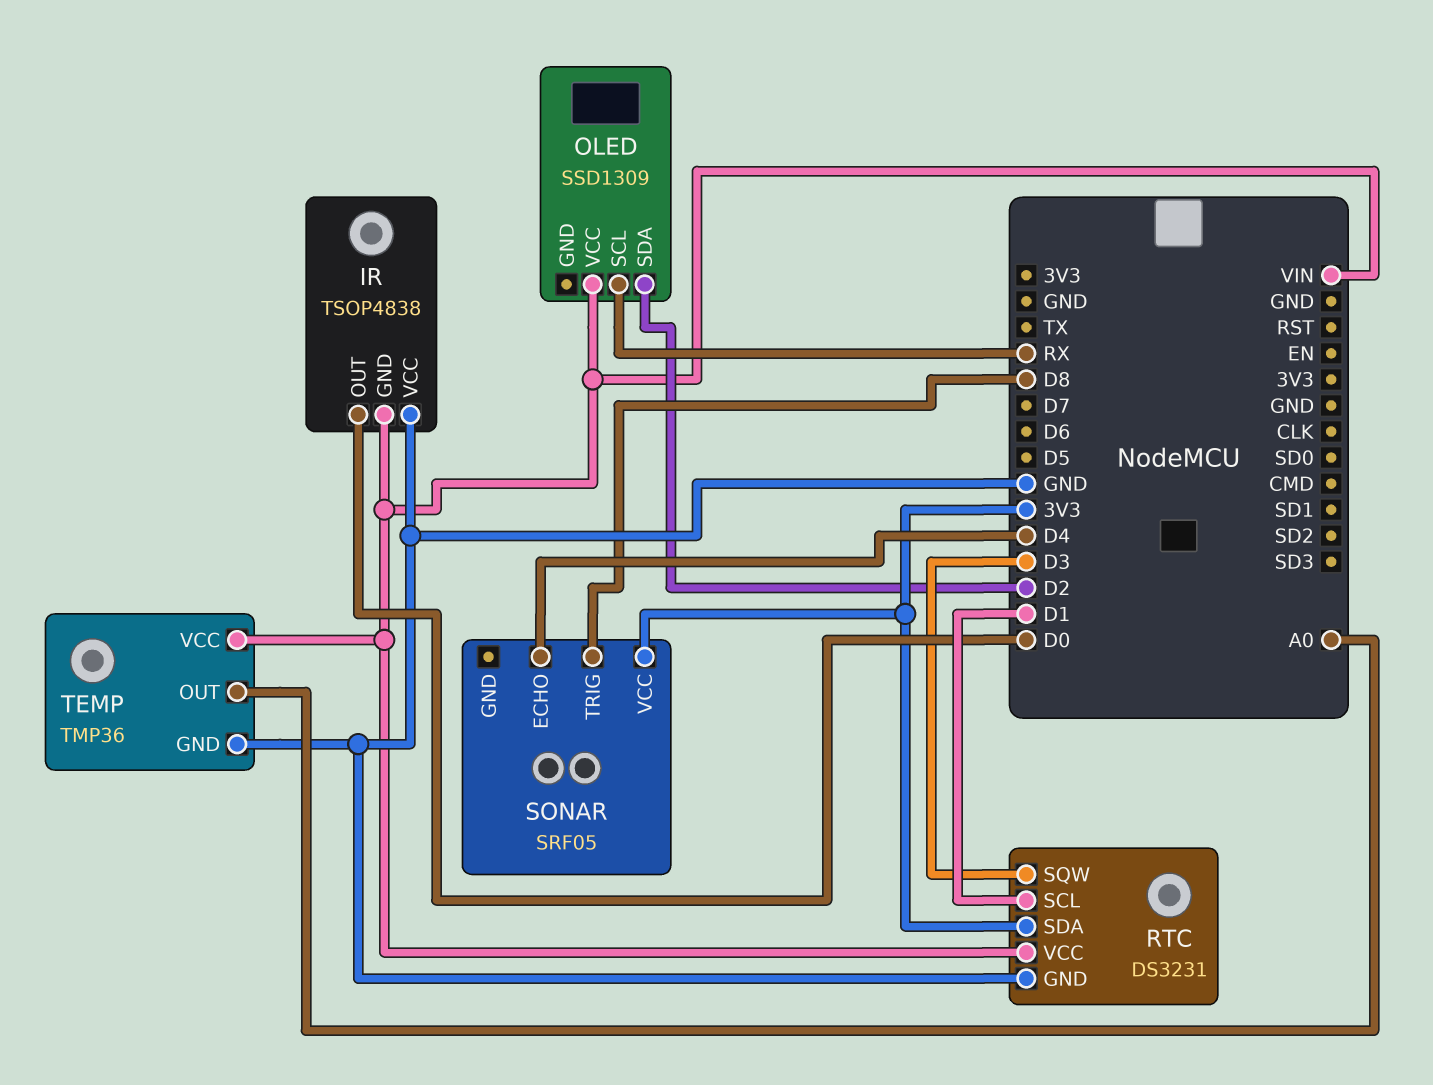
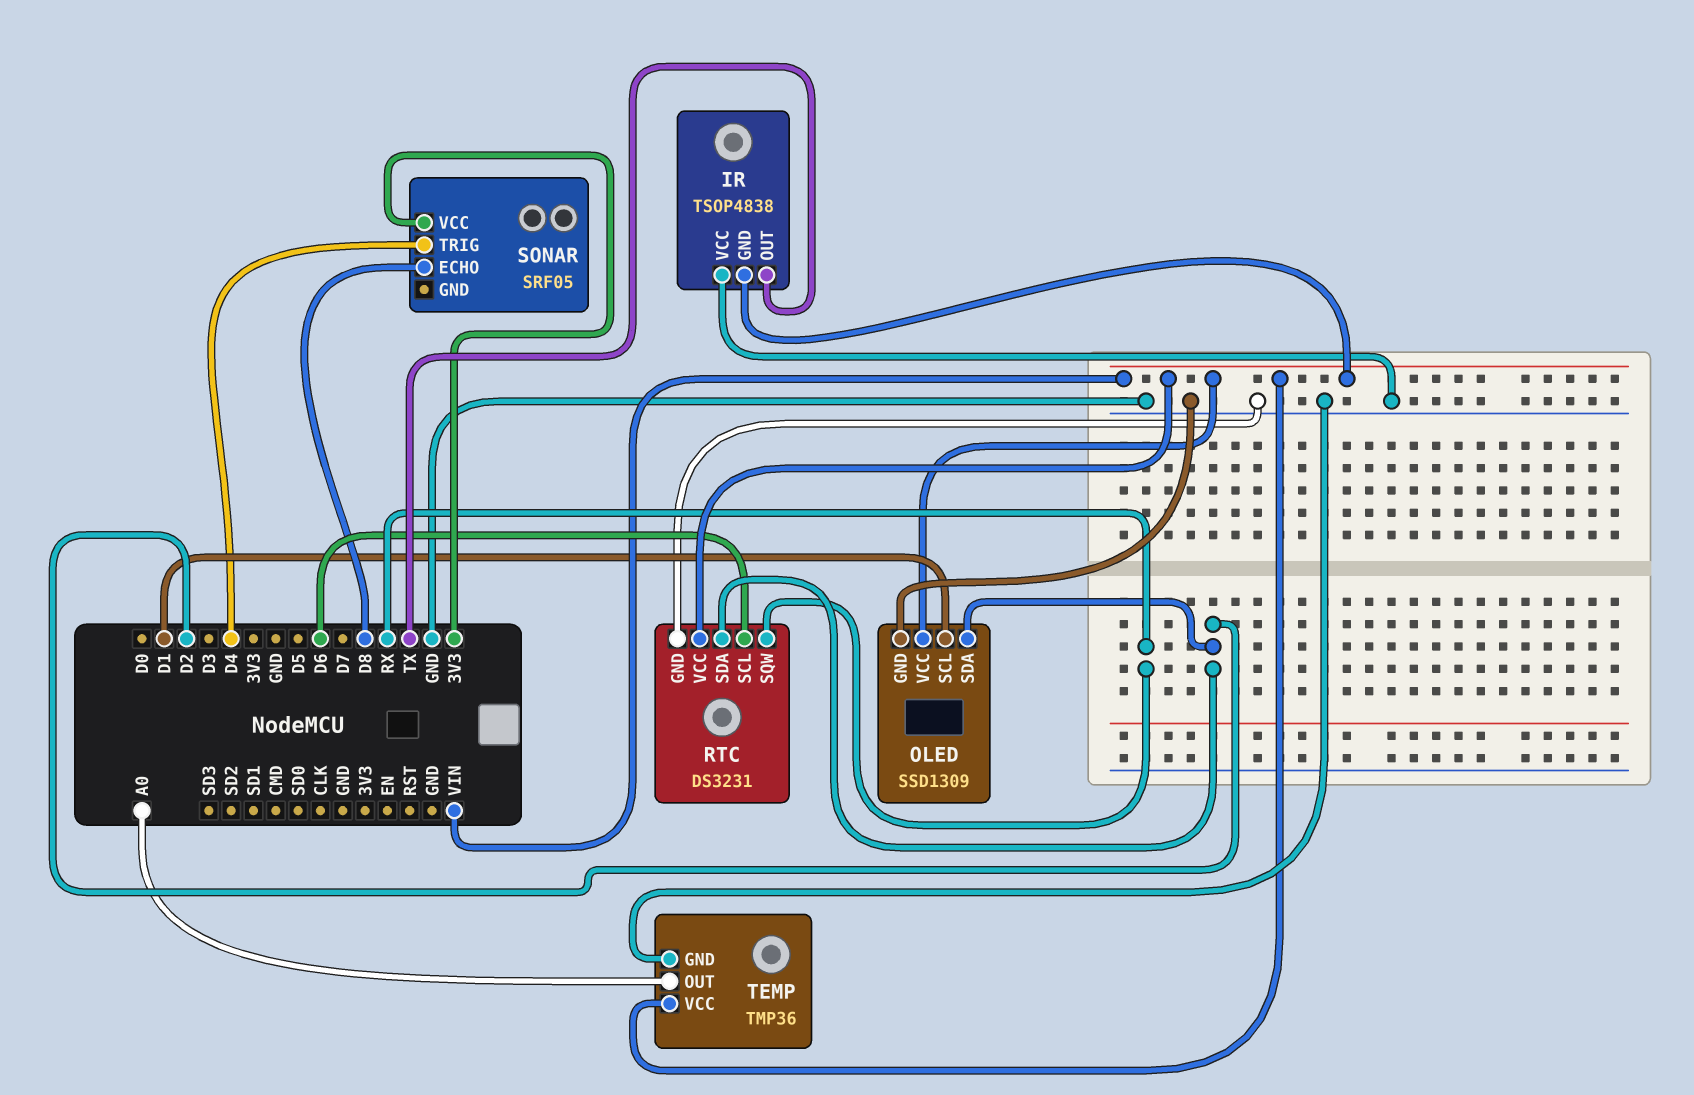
IR pin OUT: D0 -> TX
OLED pin GND: none -> GND
OLED pin SCL: RX -> D1
RTC pin SCL: D1 -> D6
RTC pin SDA: 3V3 -> D2
RTC pin SQW: D3 -> RX
SONAR pin ECHO: D4 -> D8
SONAR pin TRIG: D8 -> D4

